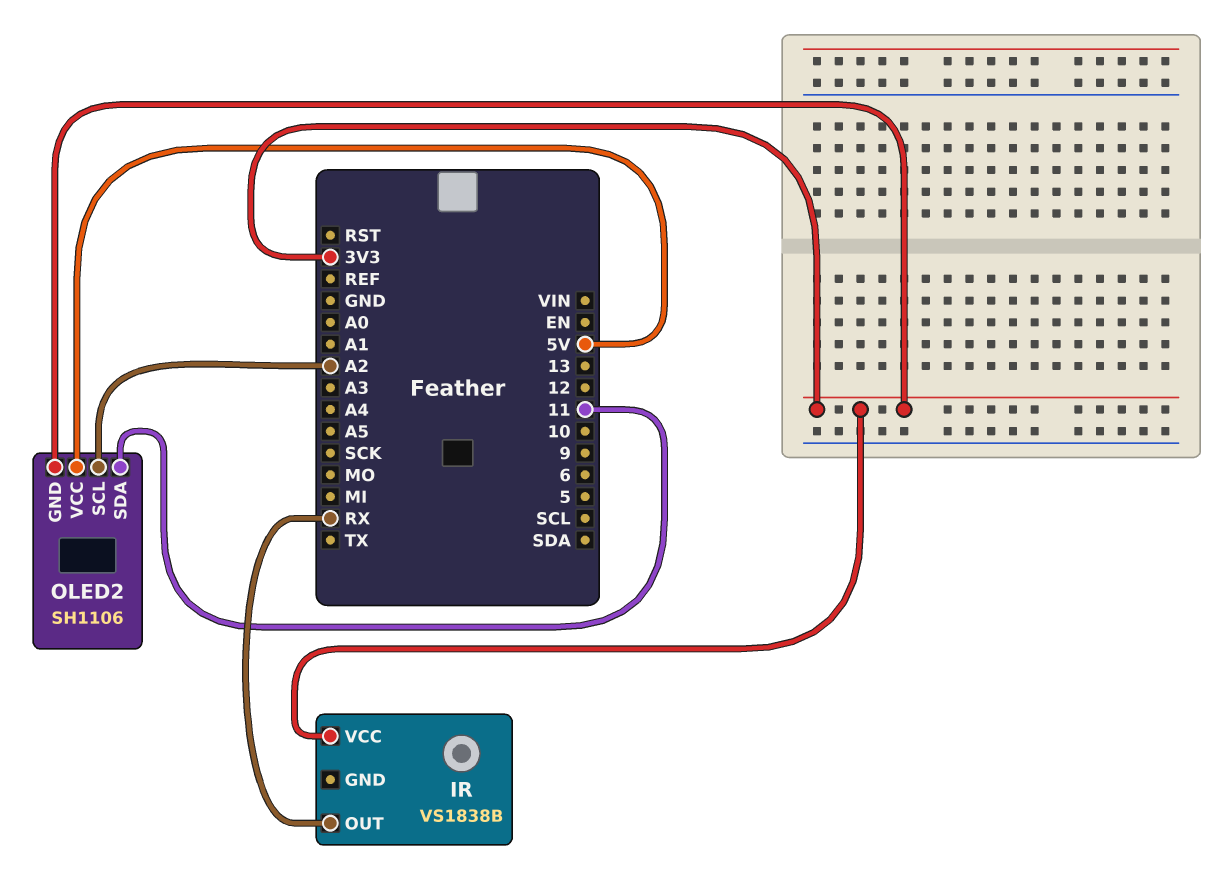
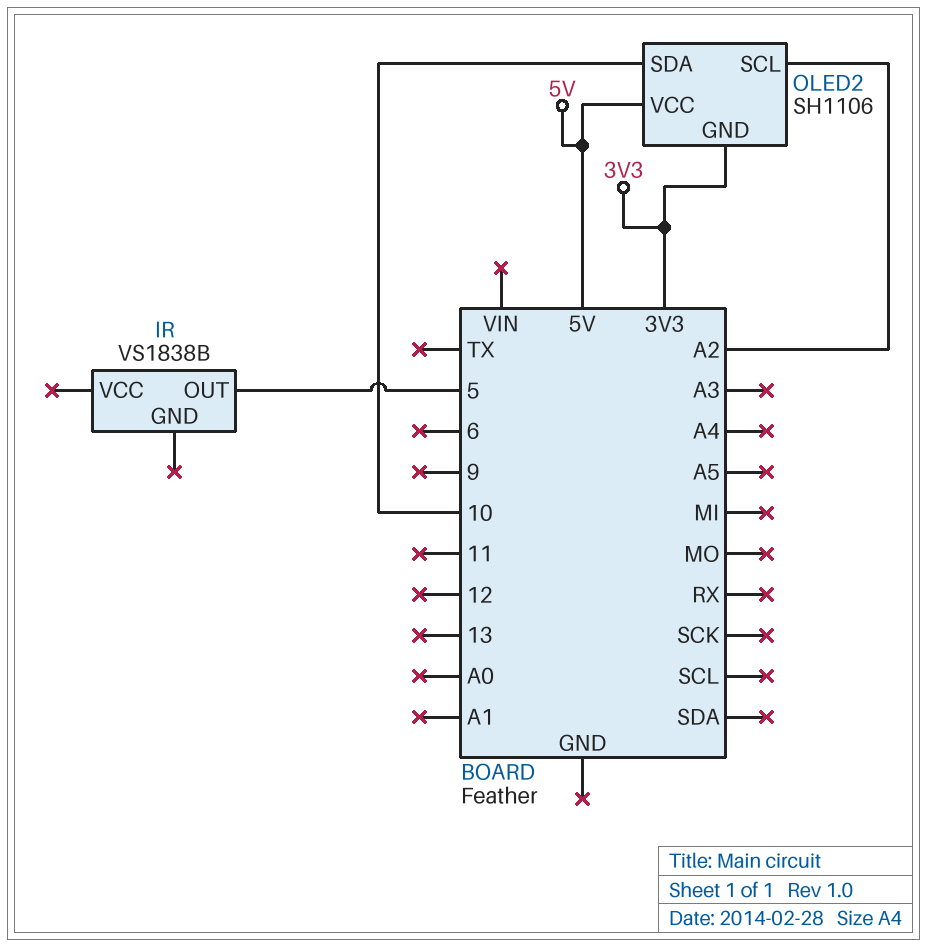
IR pin OUT: RX -> 5
IR pin VCC: 3V3 -> none
OLED2 pin SDA: 11 -> 10

